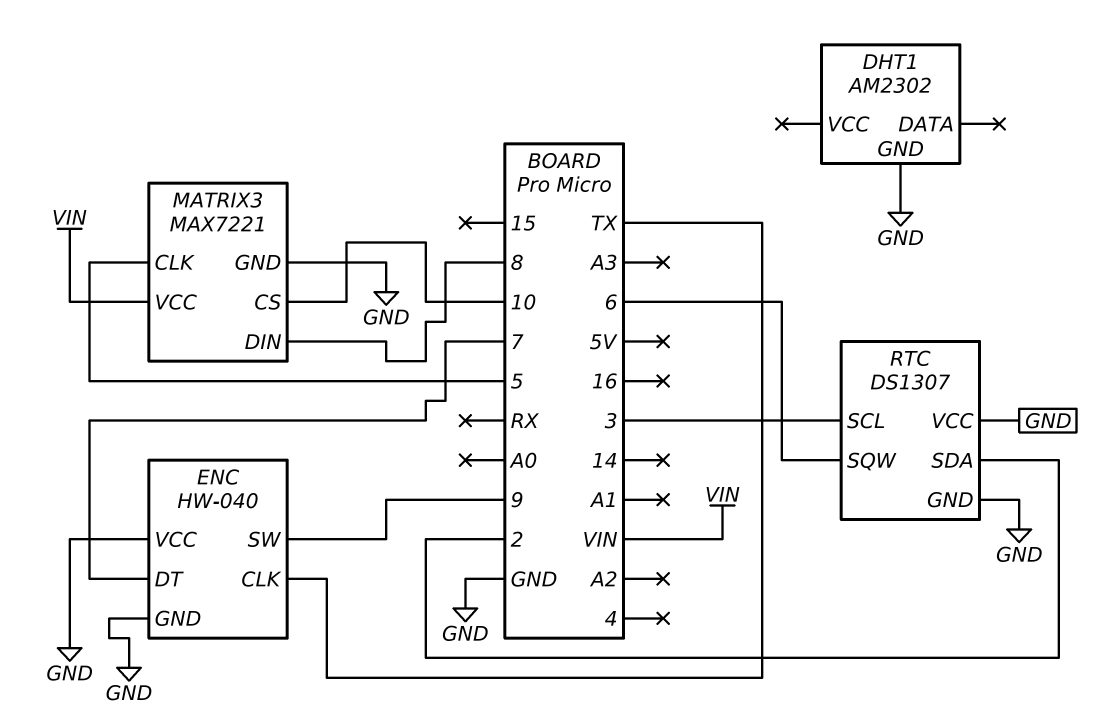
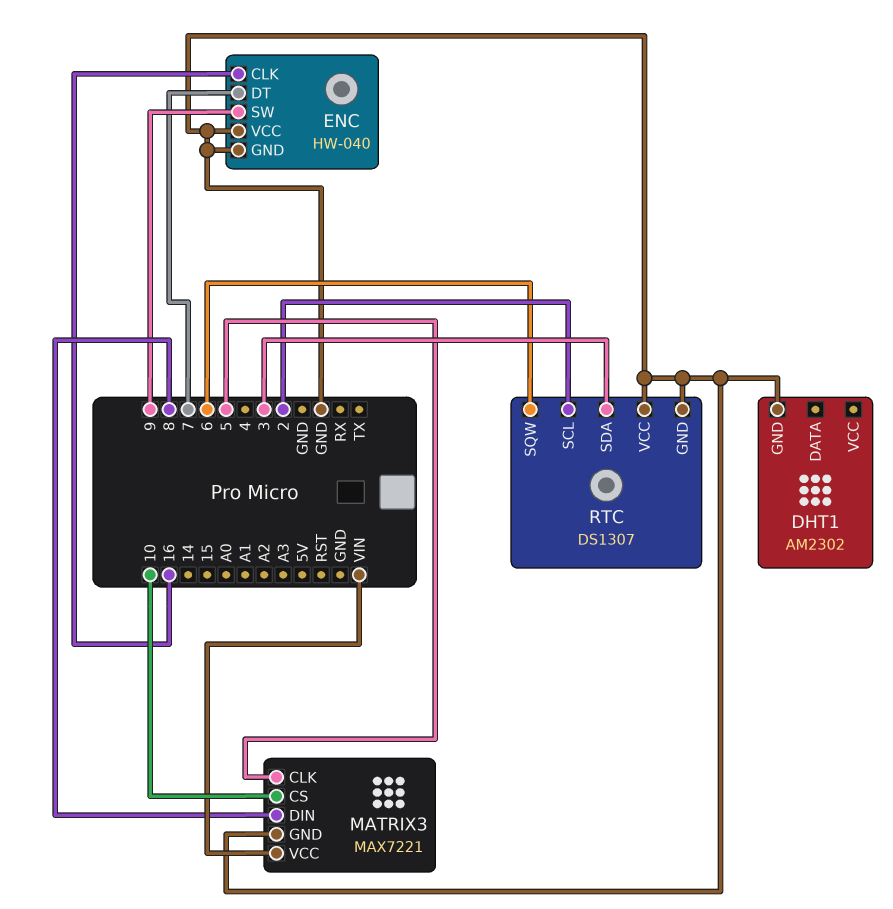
ENC pin CLK: TX -> 16
RTC pin SCL: 3 -> 2
RTC pin SDA: 2 -> 3

